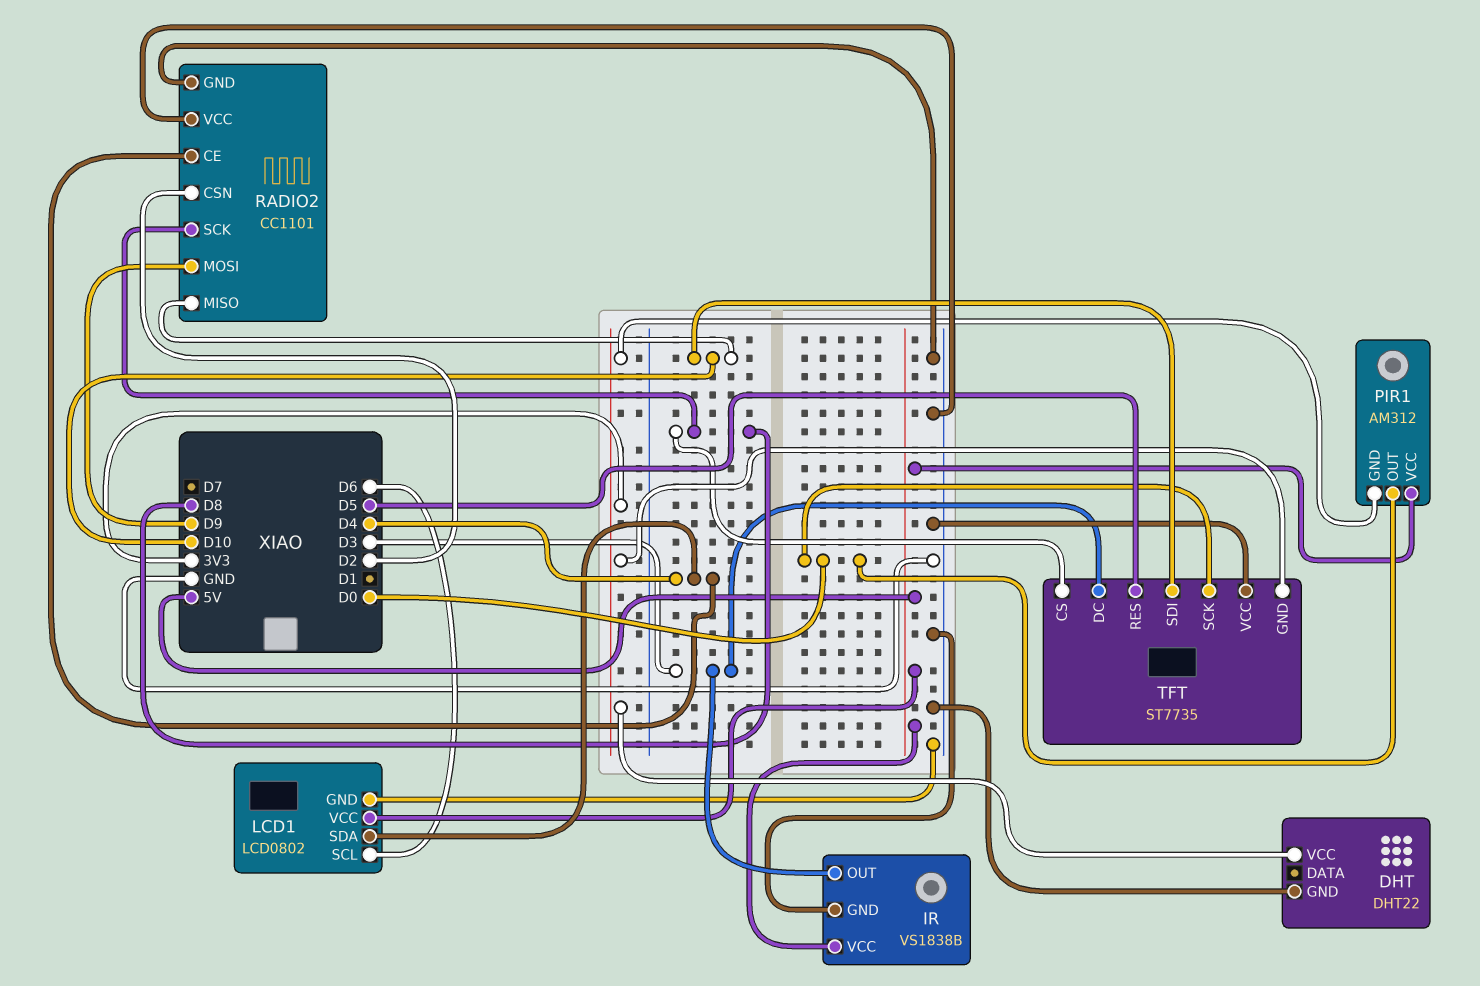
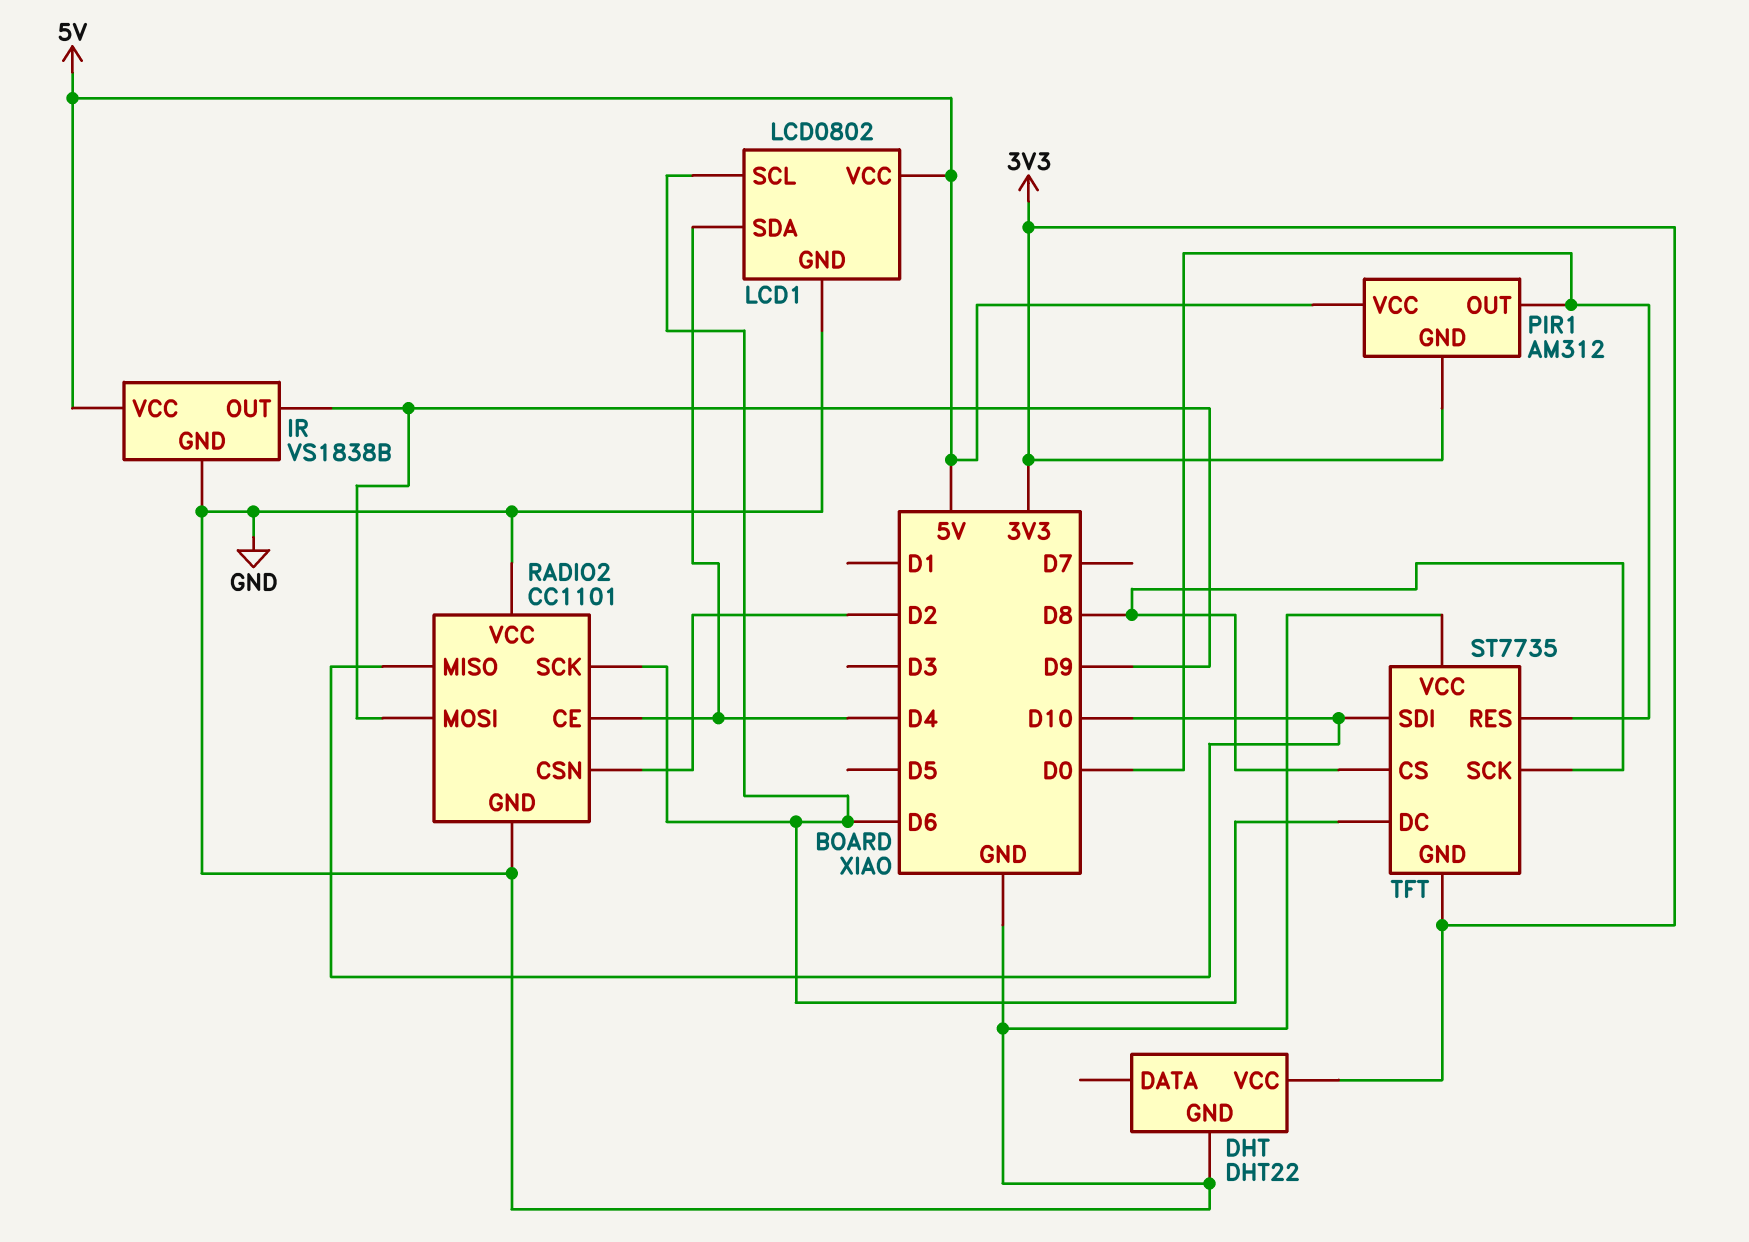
IR pin OUT: D3 -> D9
RADIO2 pin SCK: D8 -> D6
TFT pin DC: D3 -> D6
TFT pin RES: D5 -> D0
TFT pin SCK: D0 -> D8

